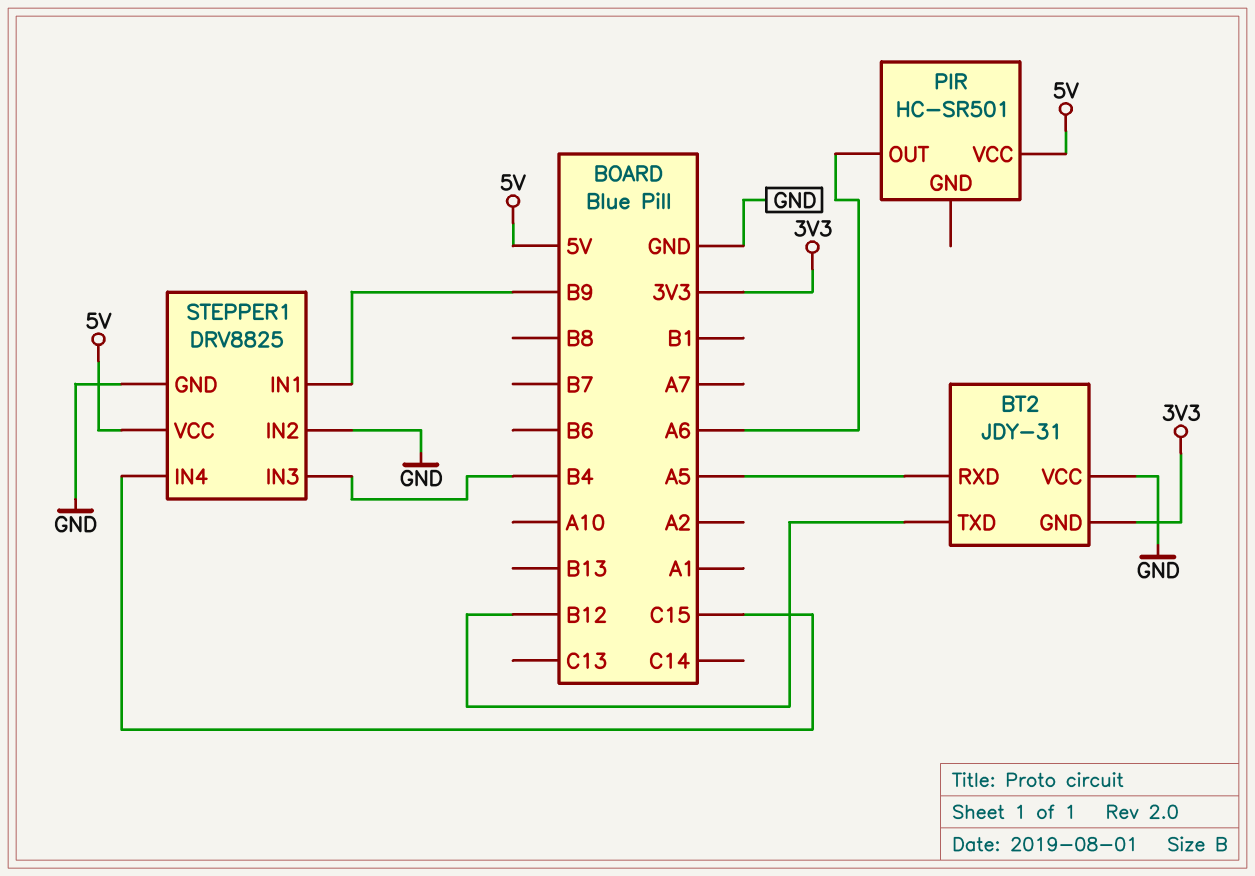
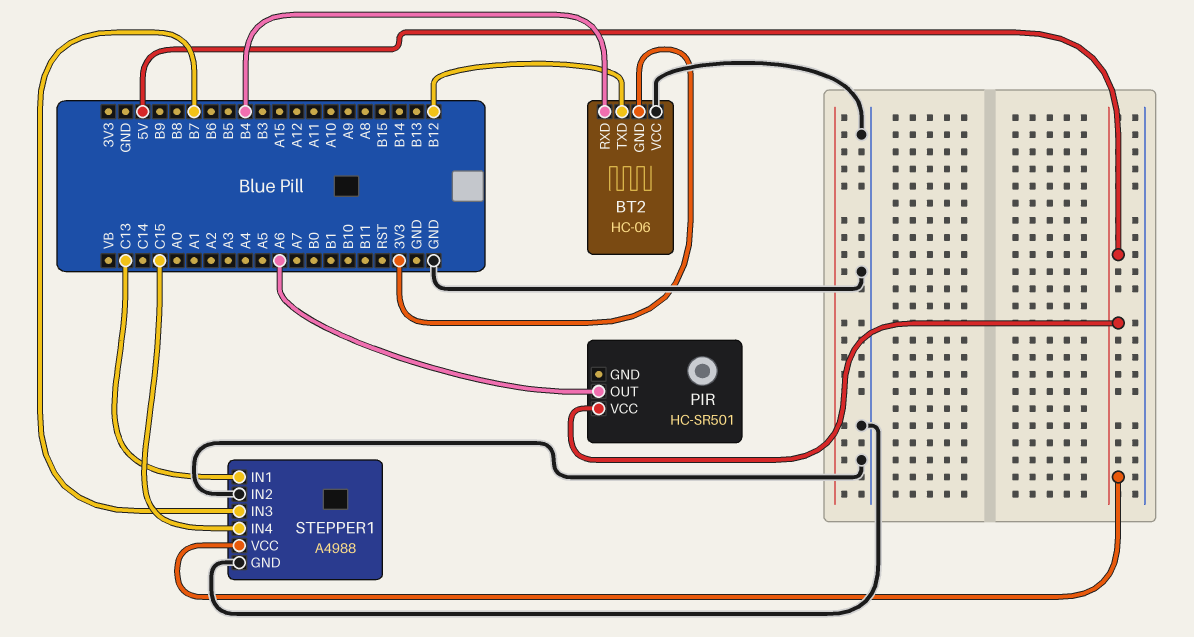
BT2: JDY-31 -> HC-06
BT2 pin RXD: A5 -> B4
STEPPER1: DRV8825 -> A4988
STEPPER1 pin IN1: B9 -> C13
STEPPER1 pin IN3: B4 -> B7

